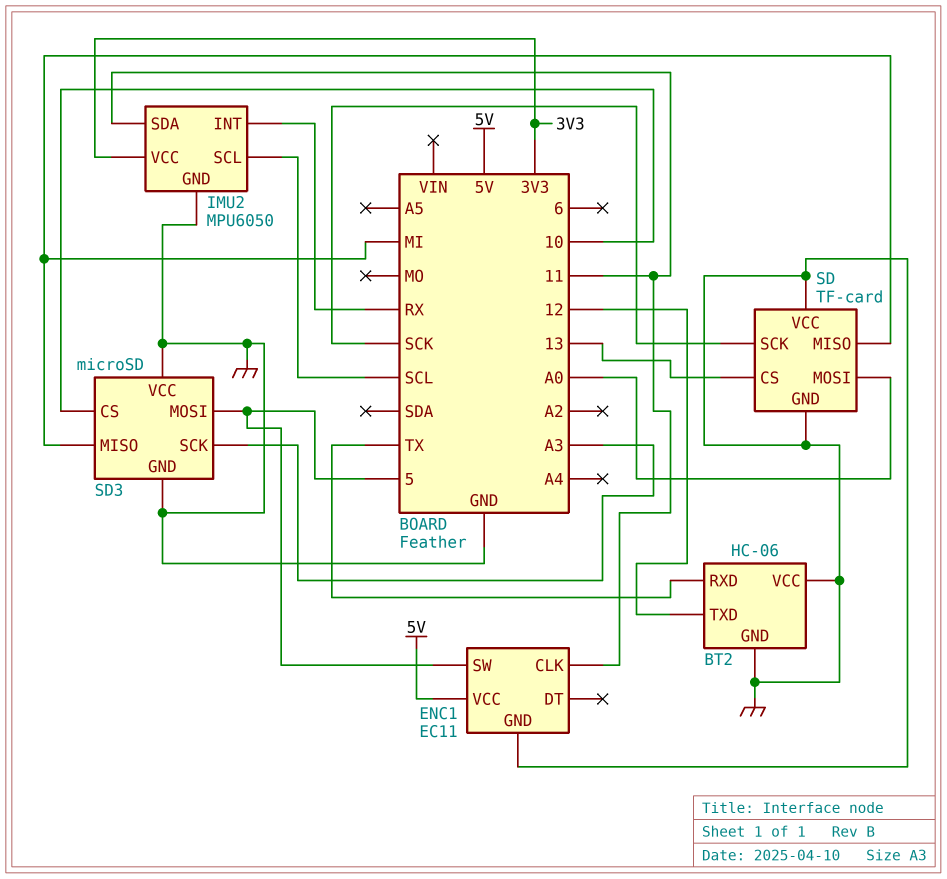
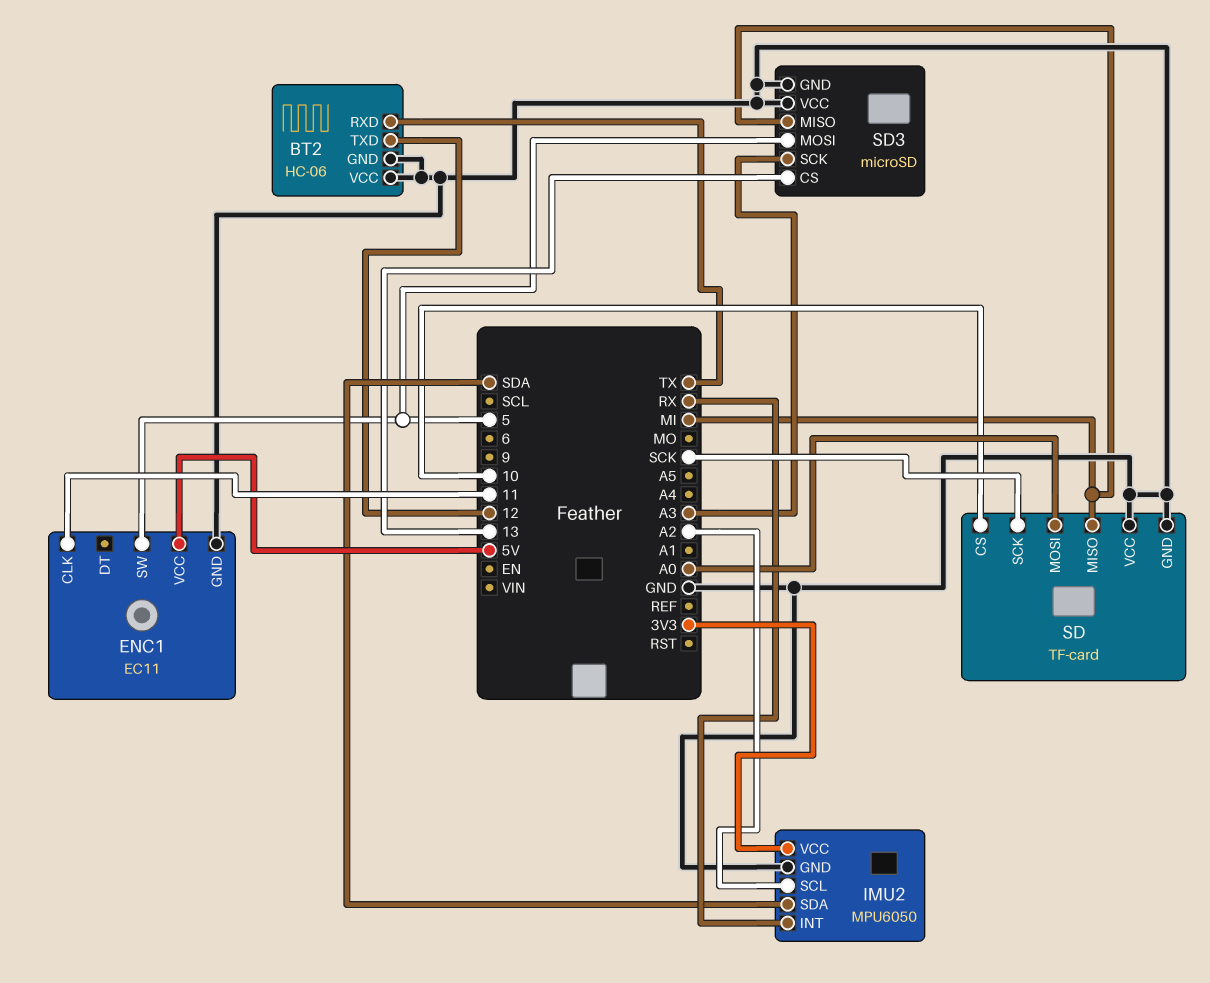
IMU2 pin SCL: SCL -> A2
IMU2 pin SDA: 11 -> SDA
SD pin CS: 13 -> 10
SD3 pin CS: 10 -> 13

